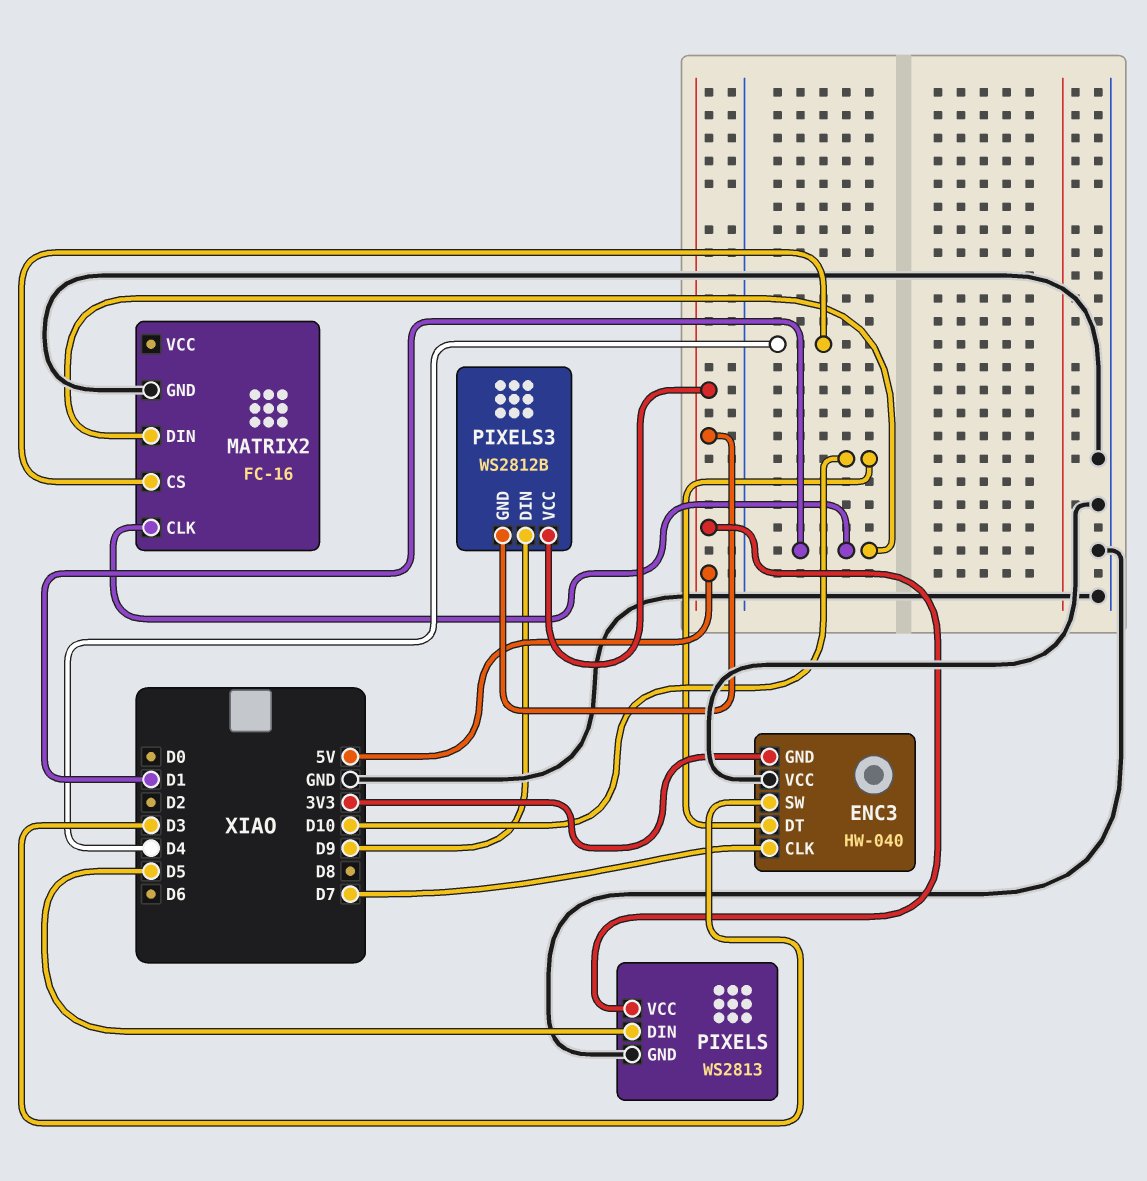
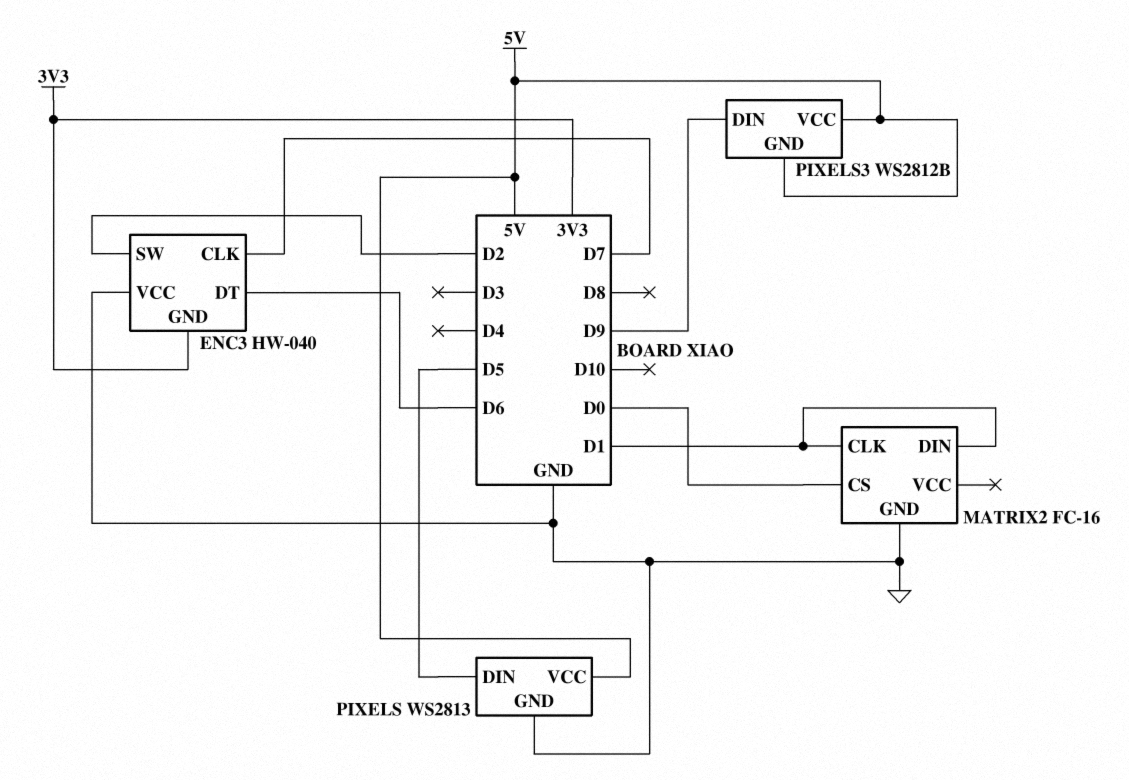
ENC3 pin DT: D10 -> D6
ENC3 pin SW: D3 -> D2
MATRIX2 pin CS: D4 -> D0

